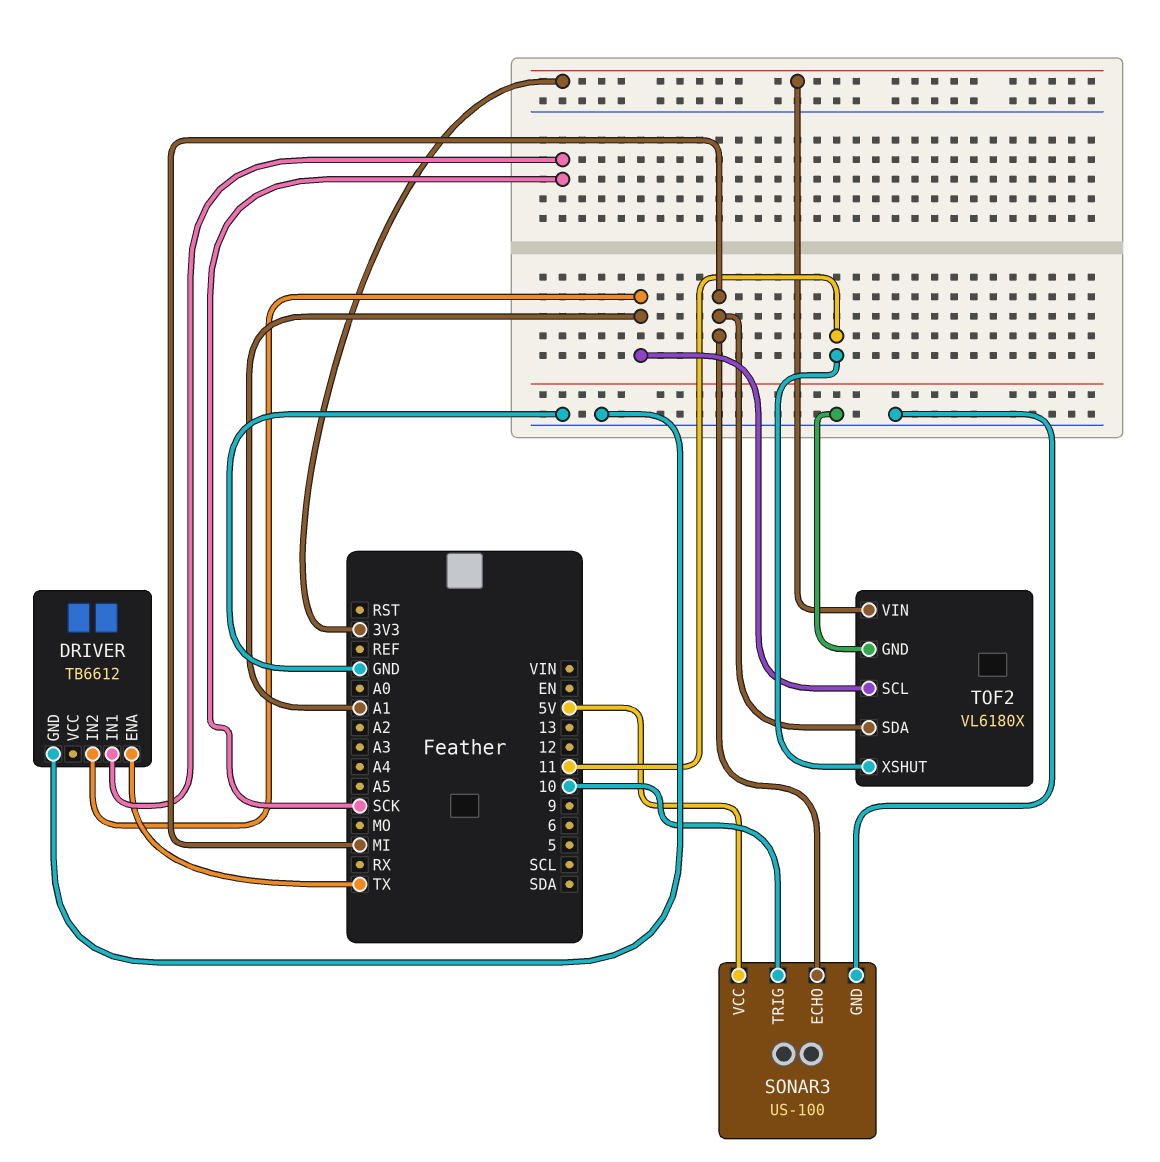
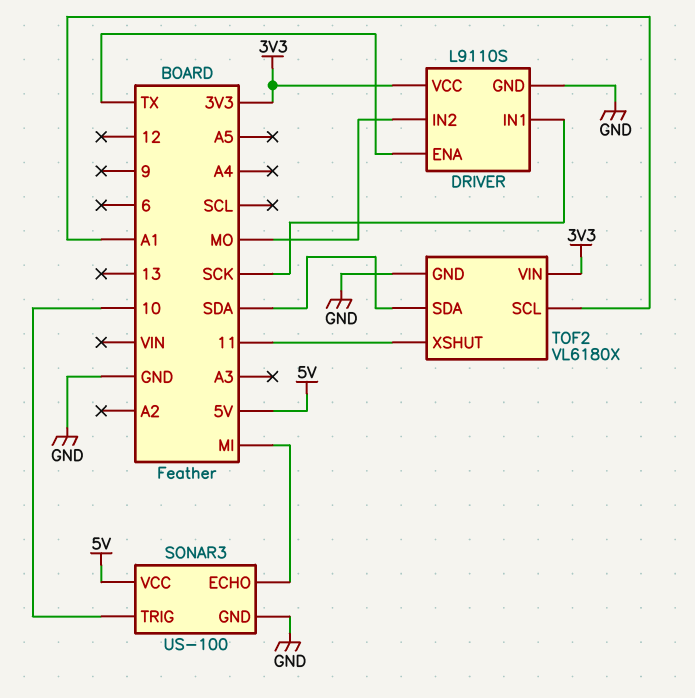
DRIVER: TB6612 -> L9110S
DRIVER pin IN2: A1 -> MO
DRIVER pin VCC: none -> 3V3
TOF2 pin SDA: MI -> SDA

